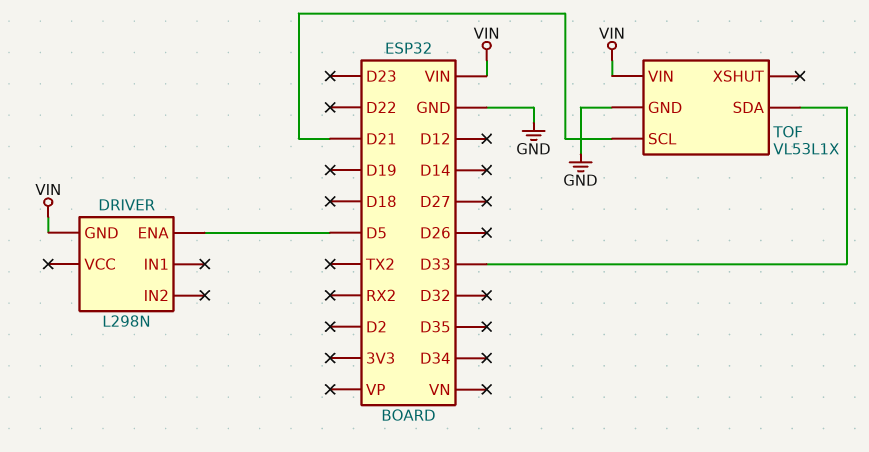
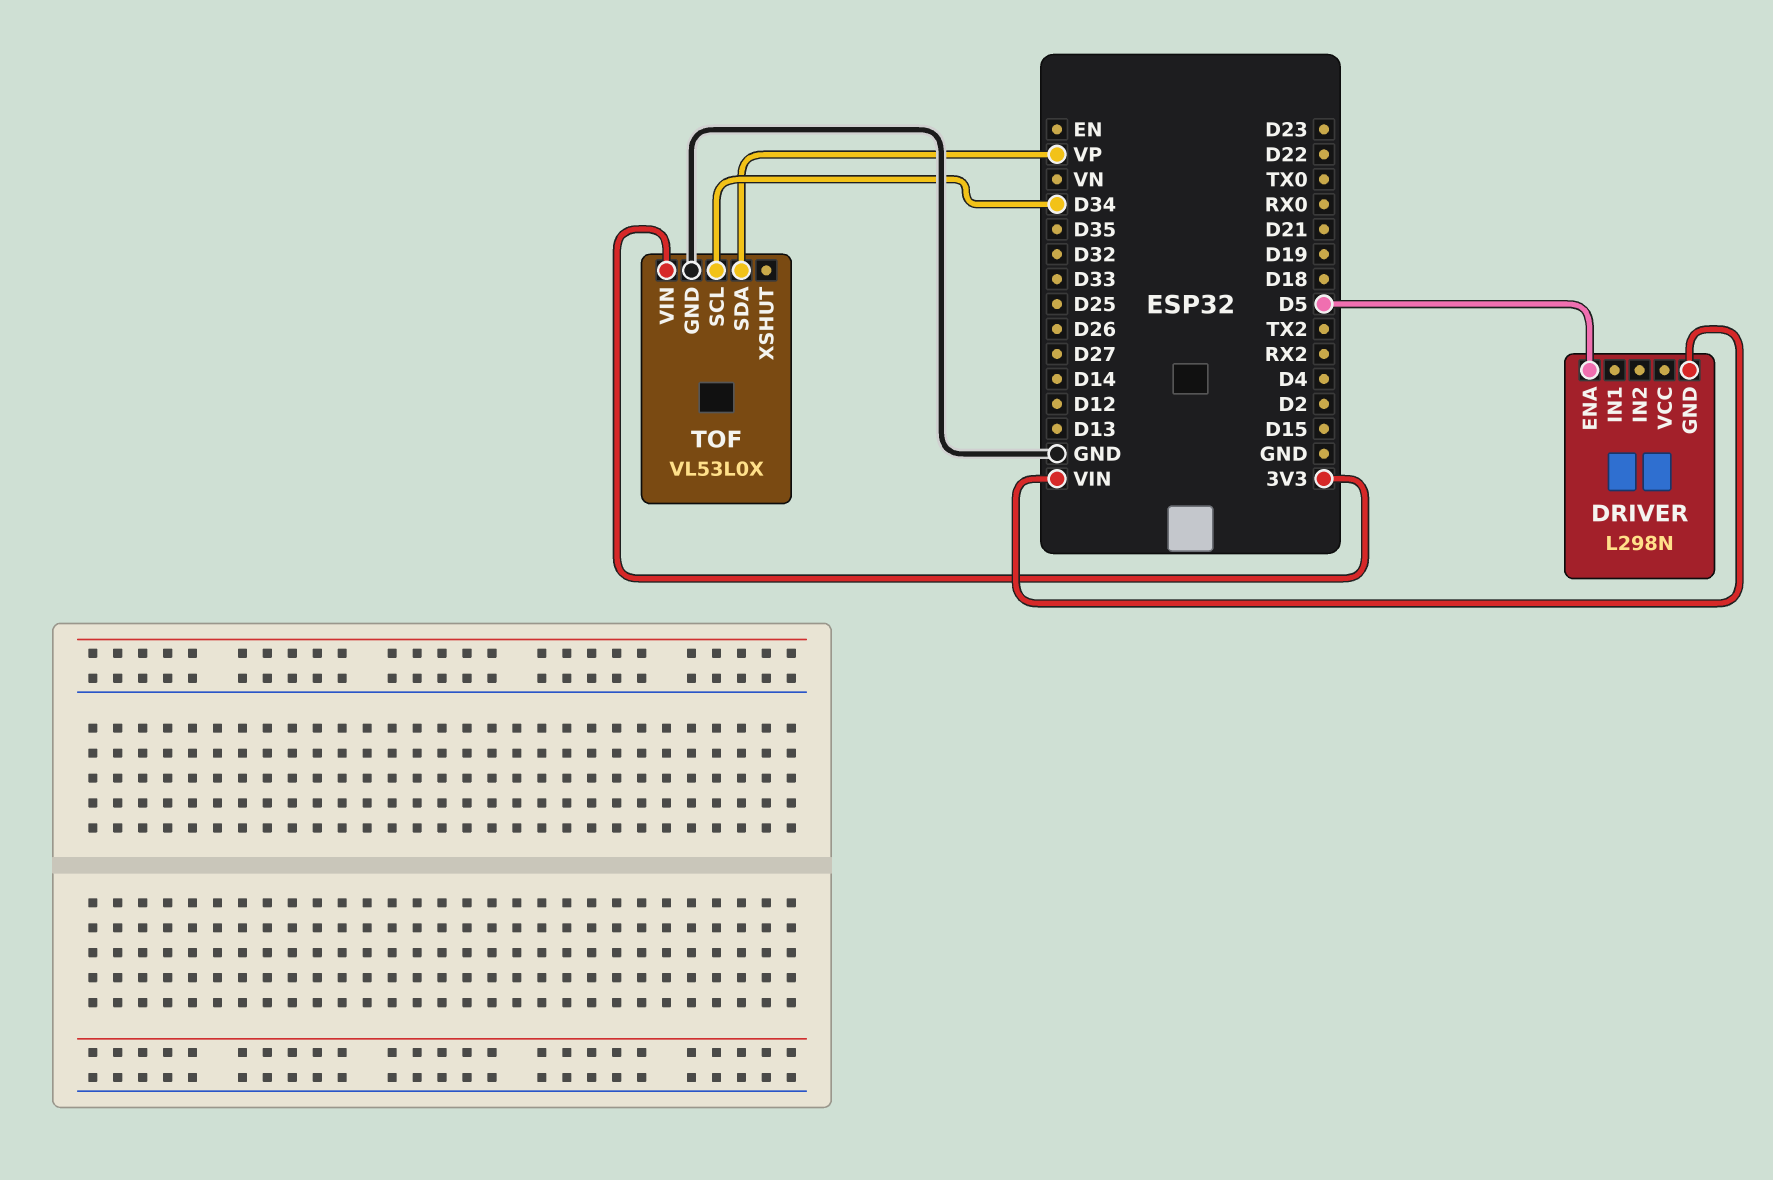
TOF: VL53L1X -> VL53L0X
TOF pin SCL: D21 -> D34
TOF pin SDA: D33 -> VP
TOF pin VIN: VIN -> 3V3

